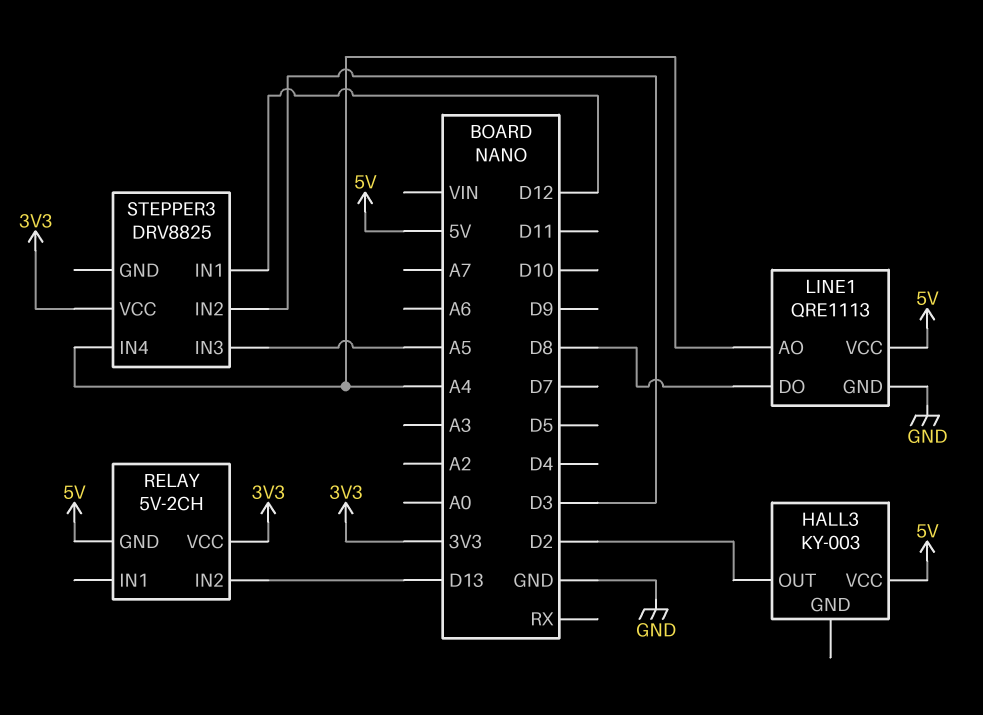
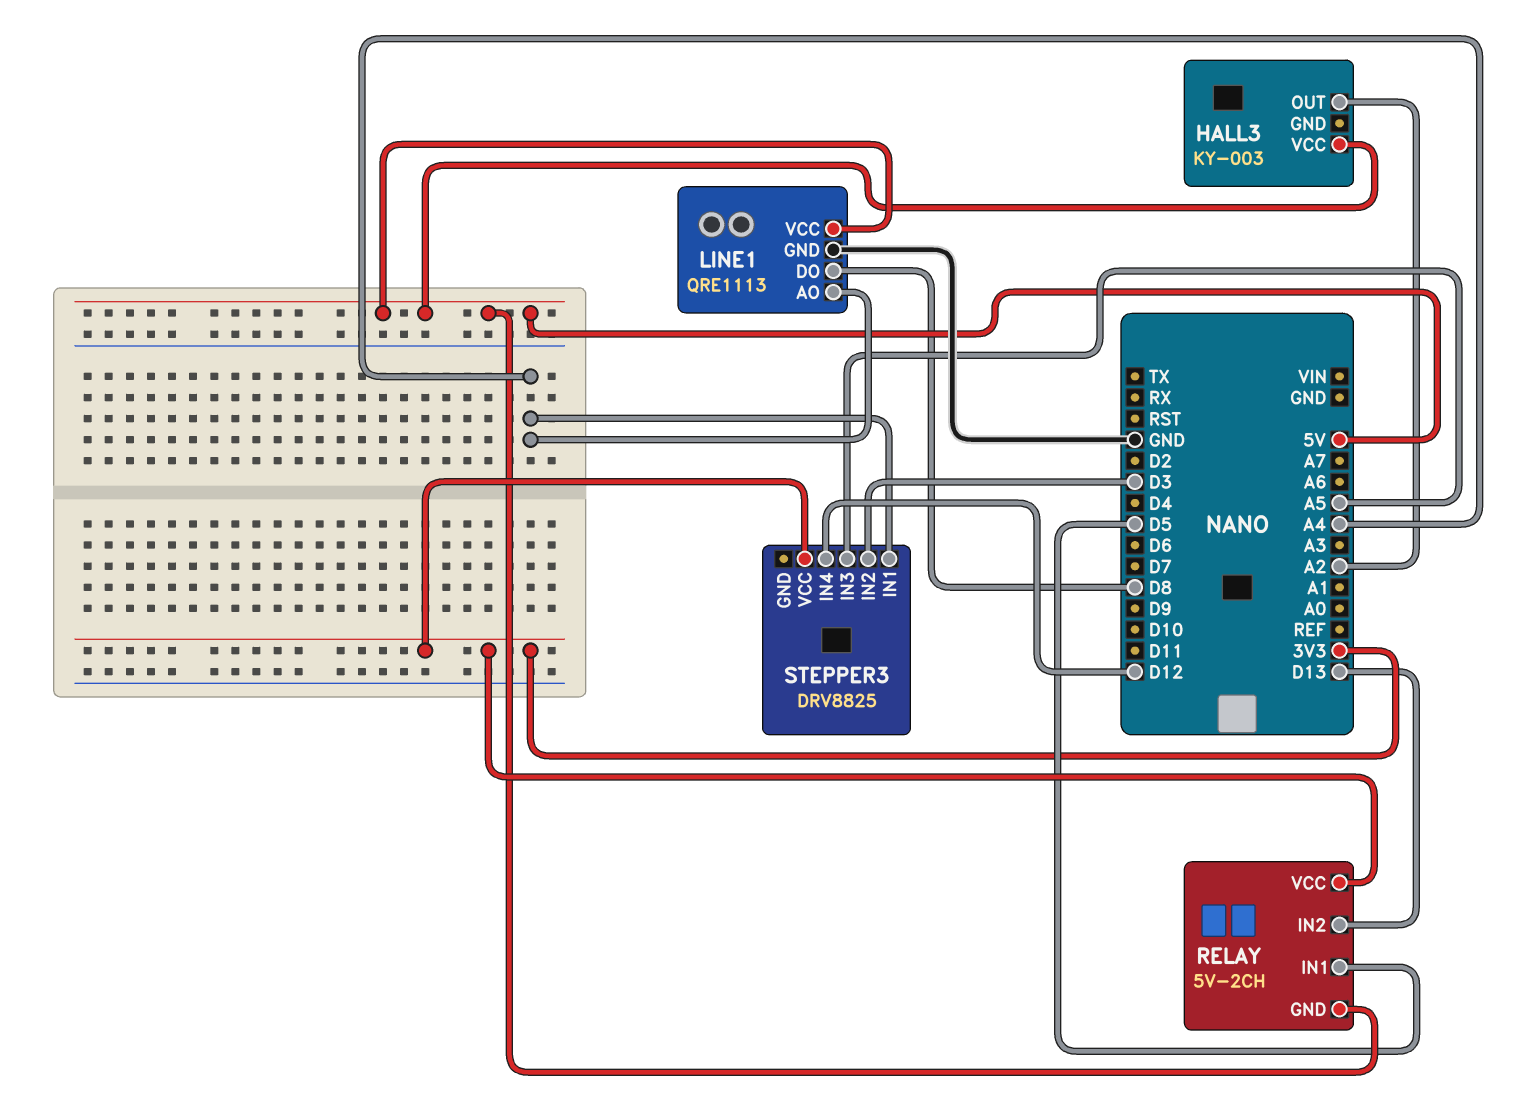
HALL3 pin OUT: D2 -> A2
RELAY pin IN1: none -> D5
STEPPER3 pin IN1: D12 -> A4
STEPPER3 pin IN4: A4 -> D12

